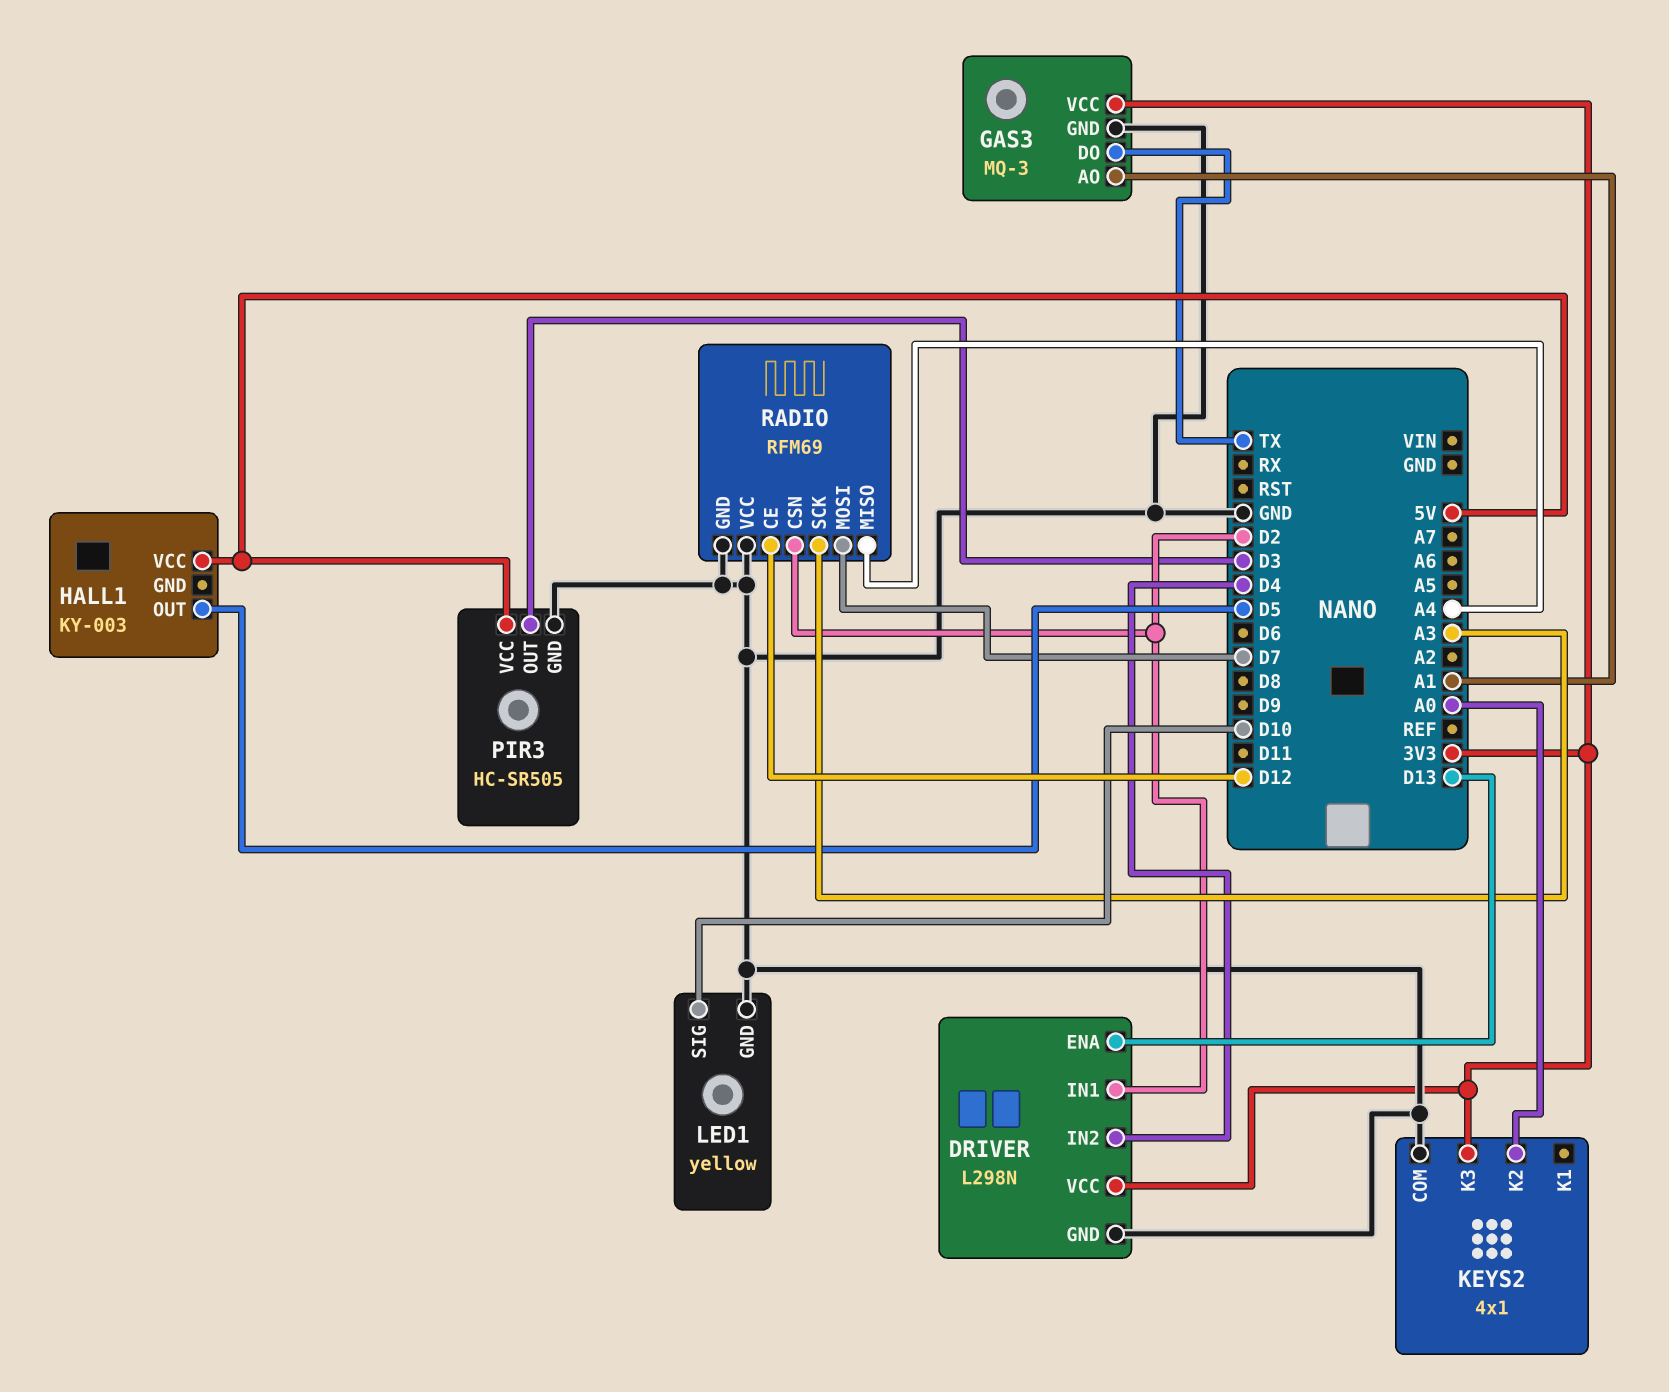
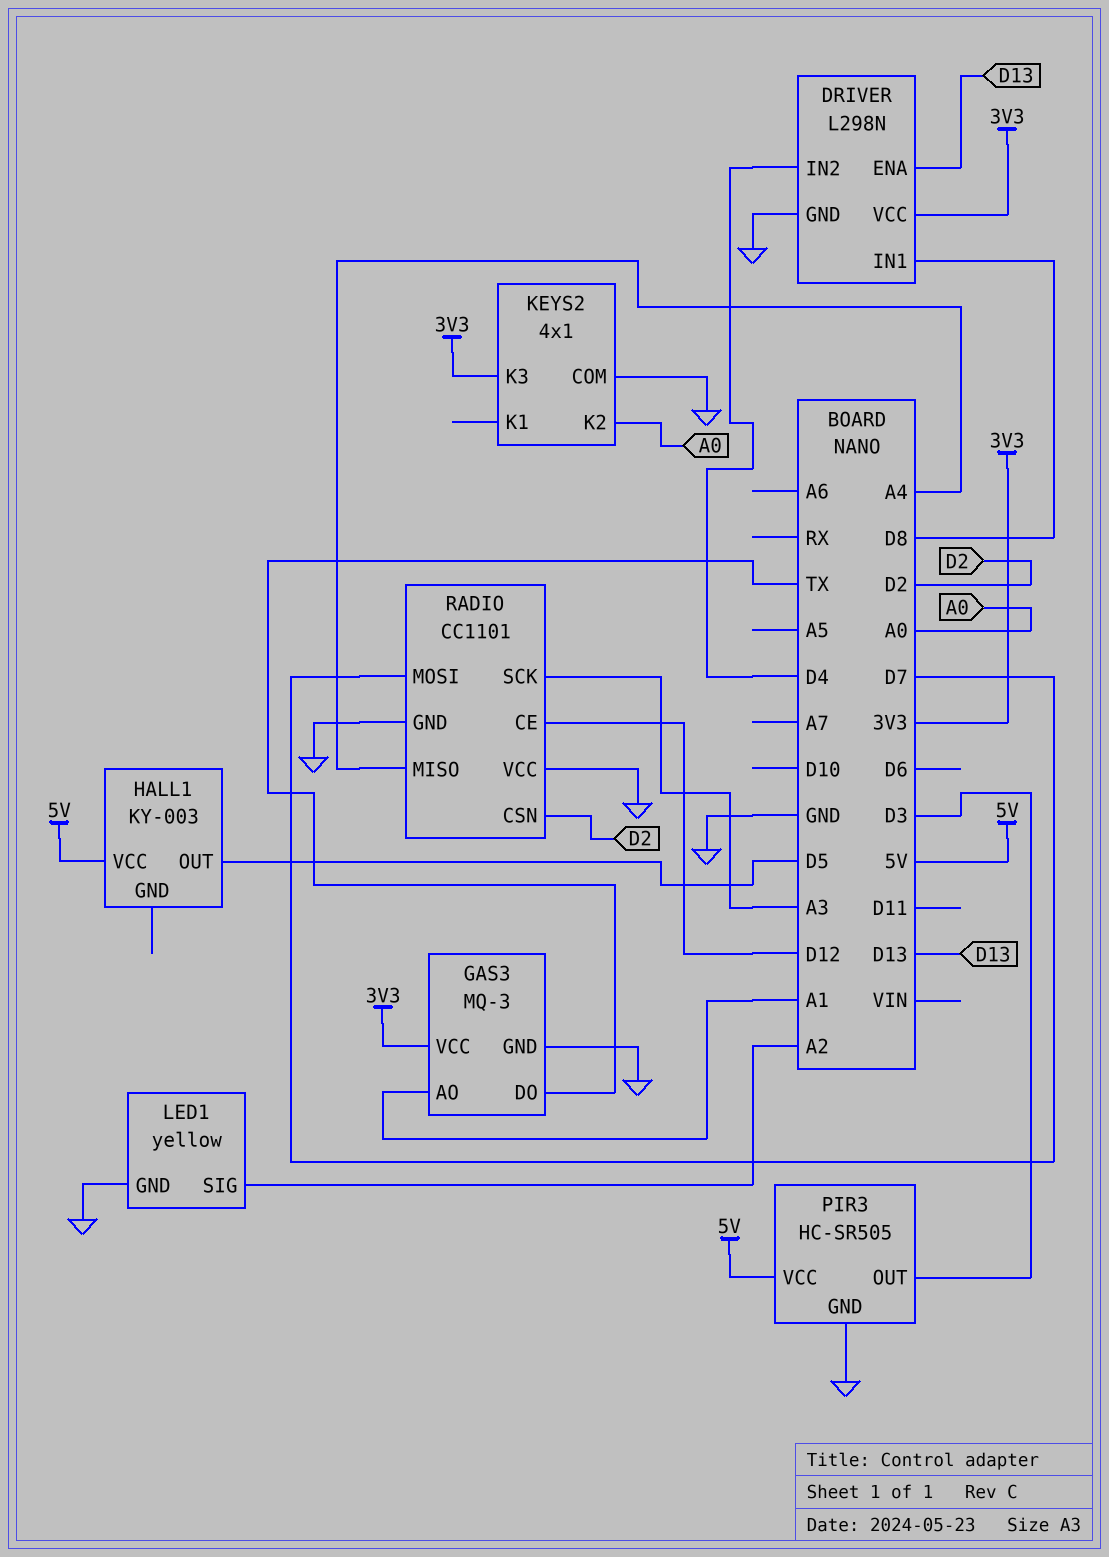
DRIVER pin IN1: D2 -> D8
LED1 pin SIG: D10 -> A2
RADIO: RFM69 -> CC1101

